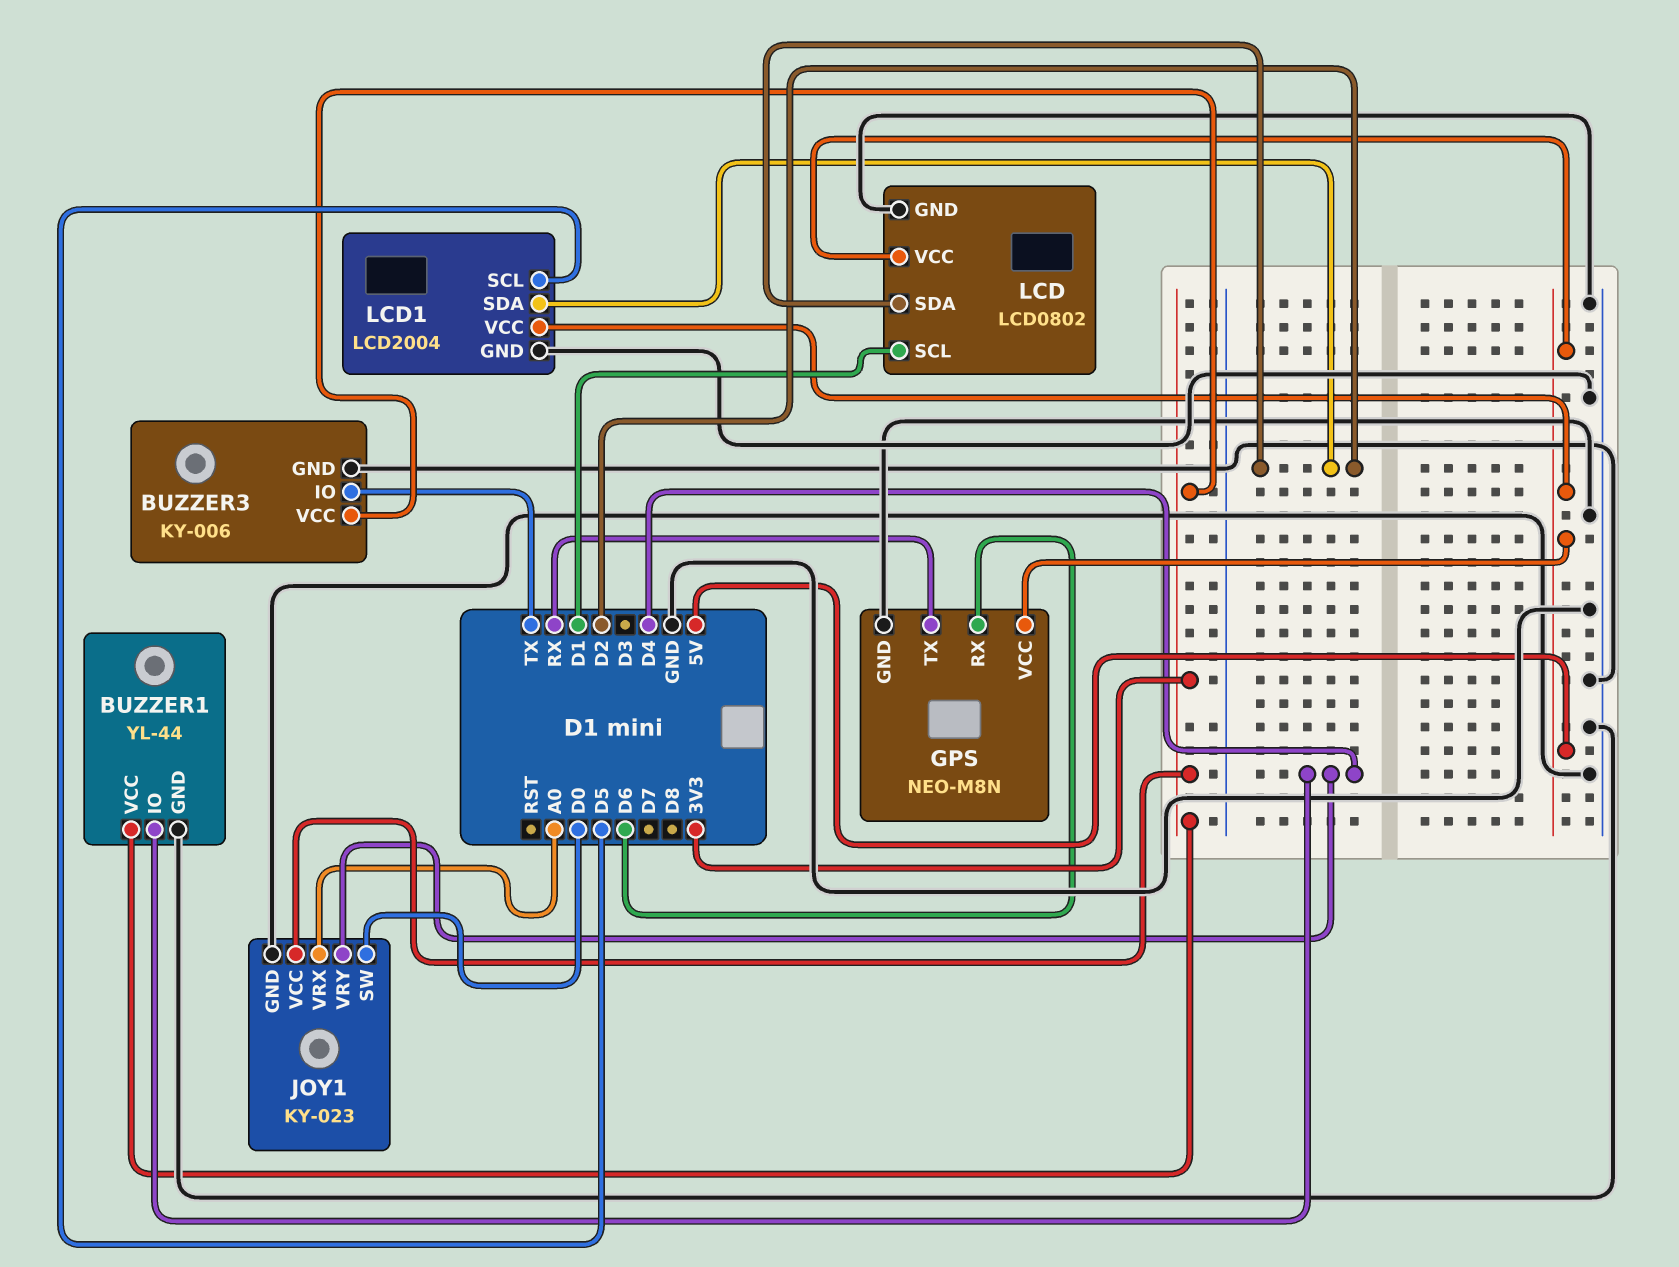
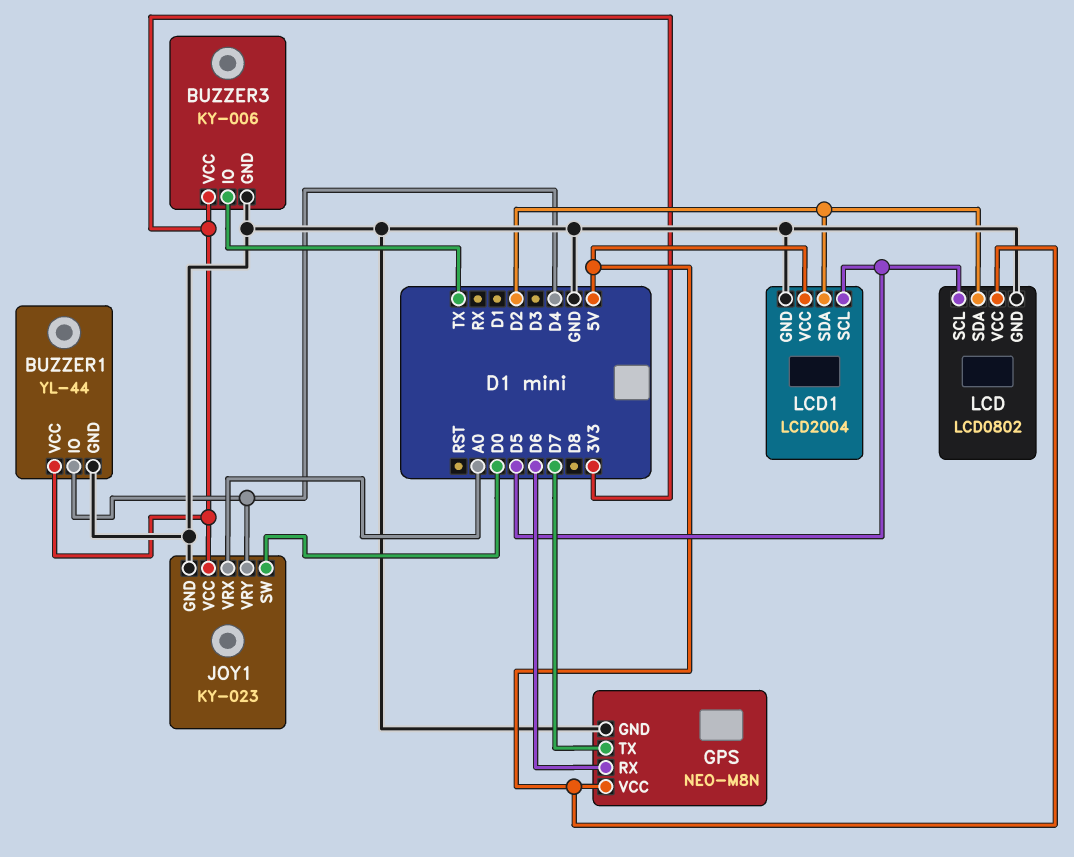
GPS pin TX: RX -> D7
LCD pin SCL: D1 -> D5

